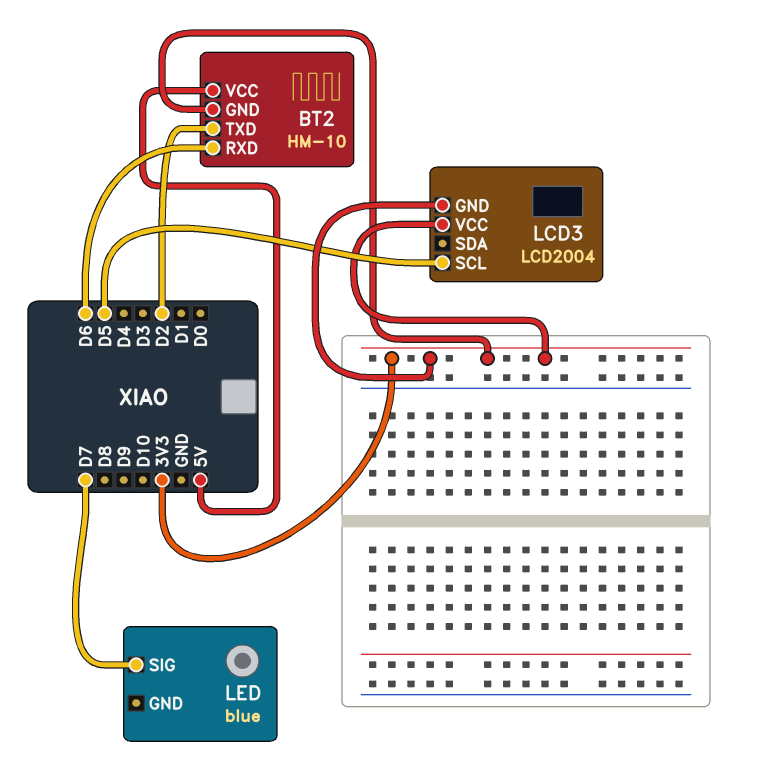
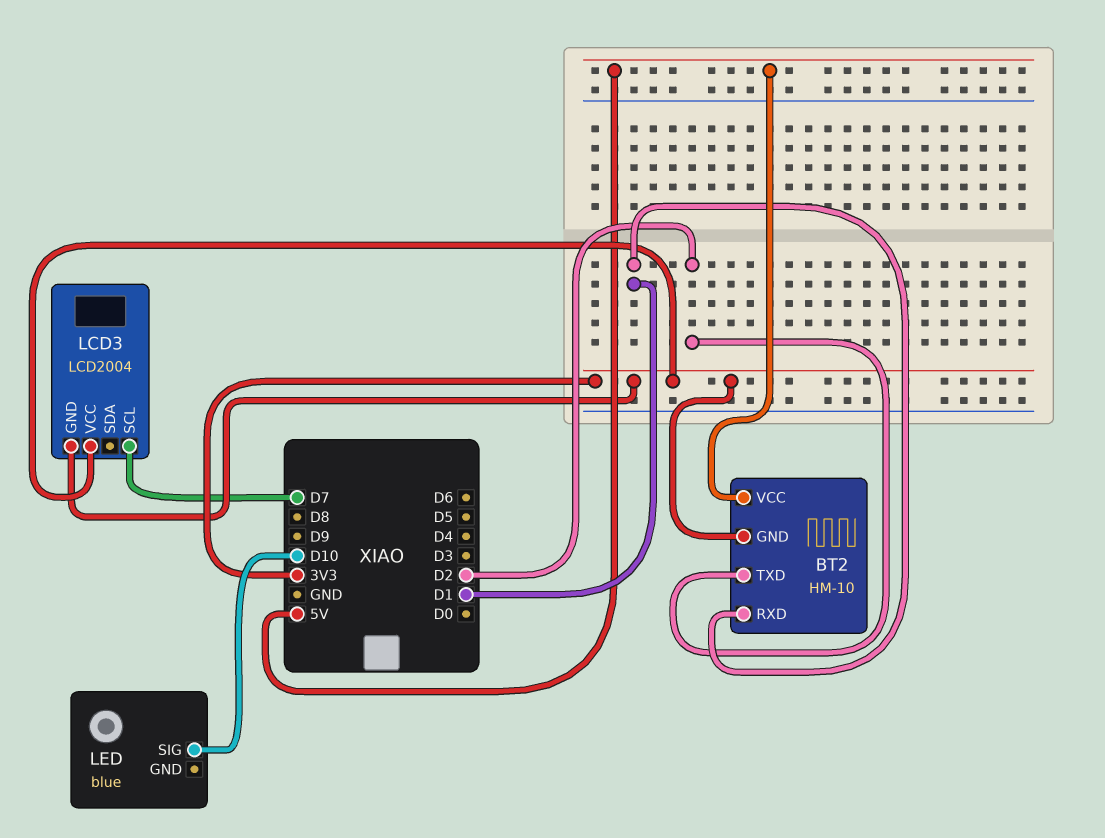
BT2 pin RXD: D6 -> D1
LCD3 pin SCL: D5 -> D7
LED pin SIG: D7 -> D10

